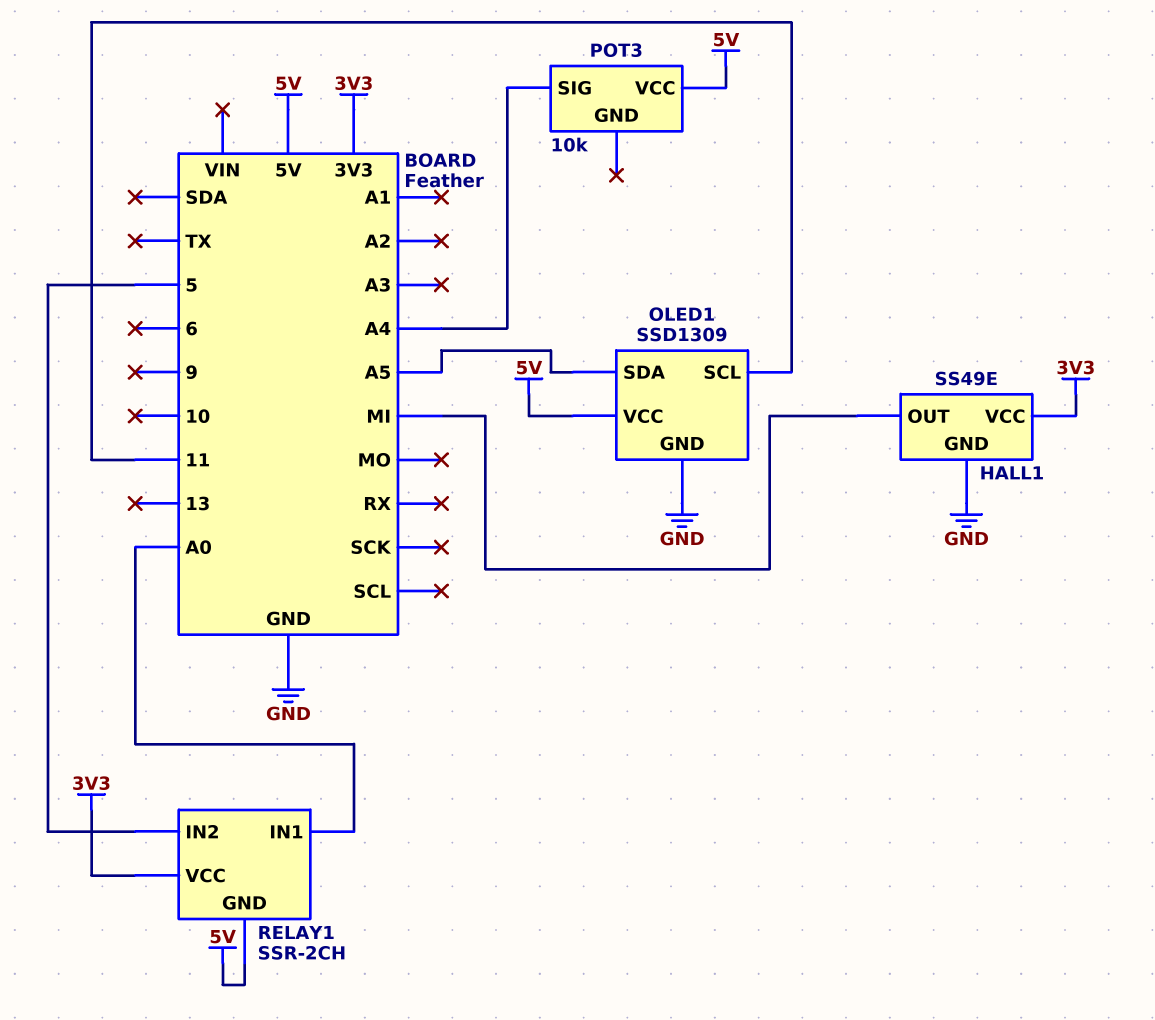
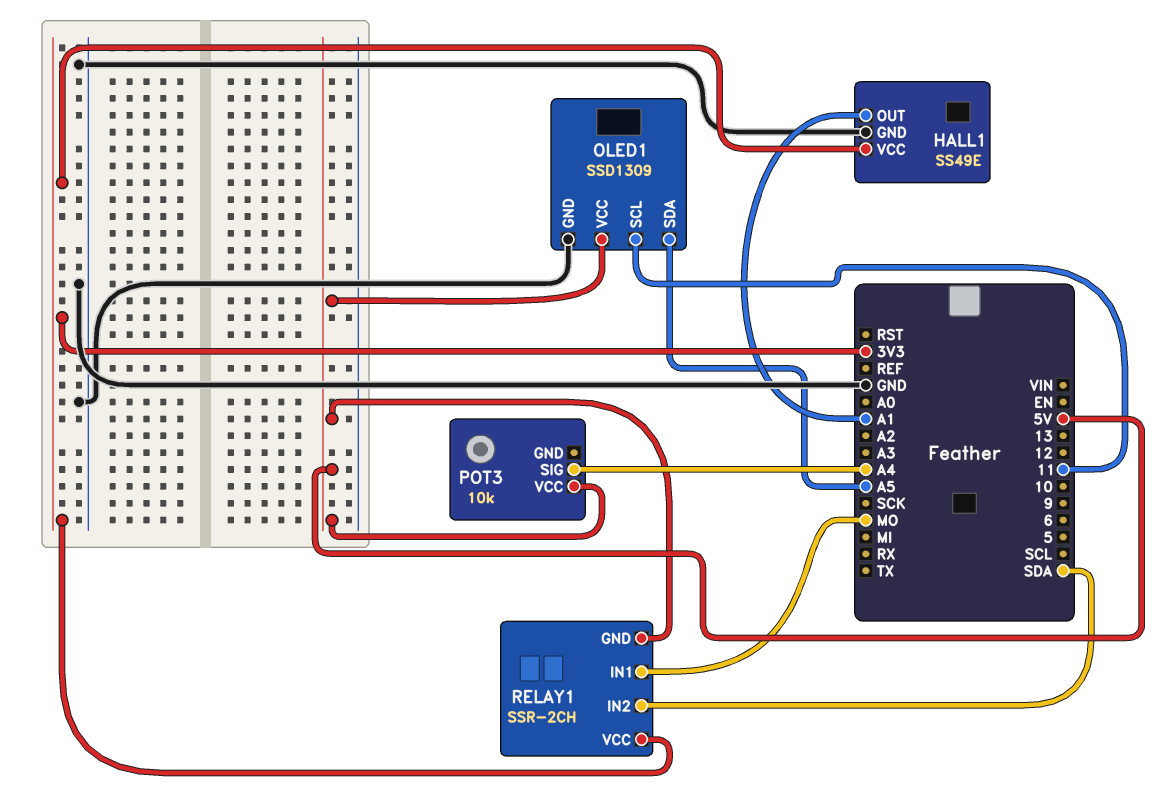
HALL1 pin OUT: MI -> A1
RELAY1 pin IN1: A0 -> MO
RELAY1 pin IN2: 5 -> SDA

